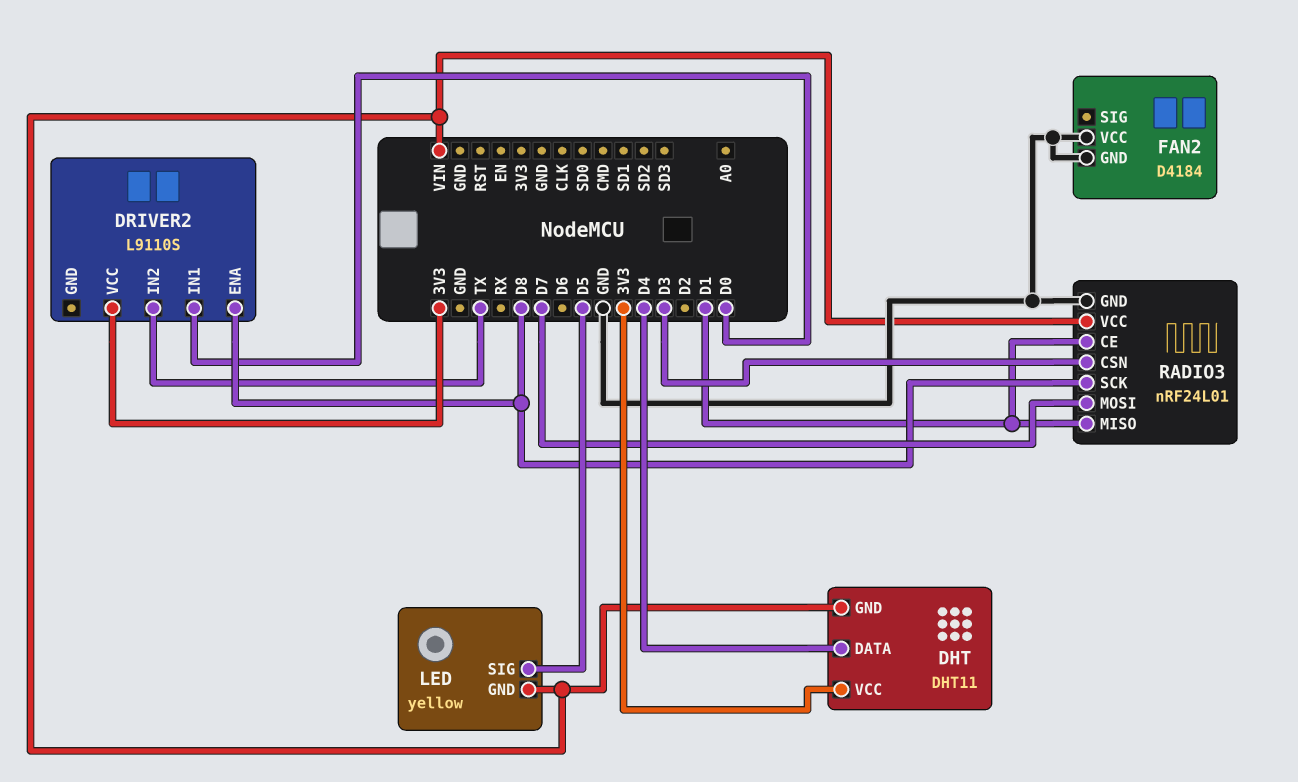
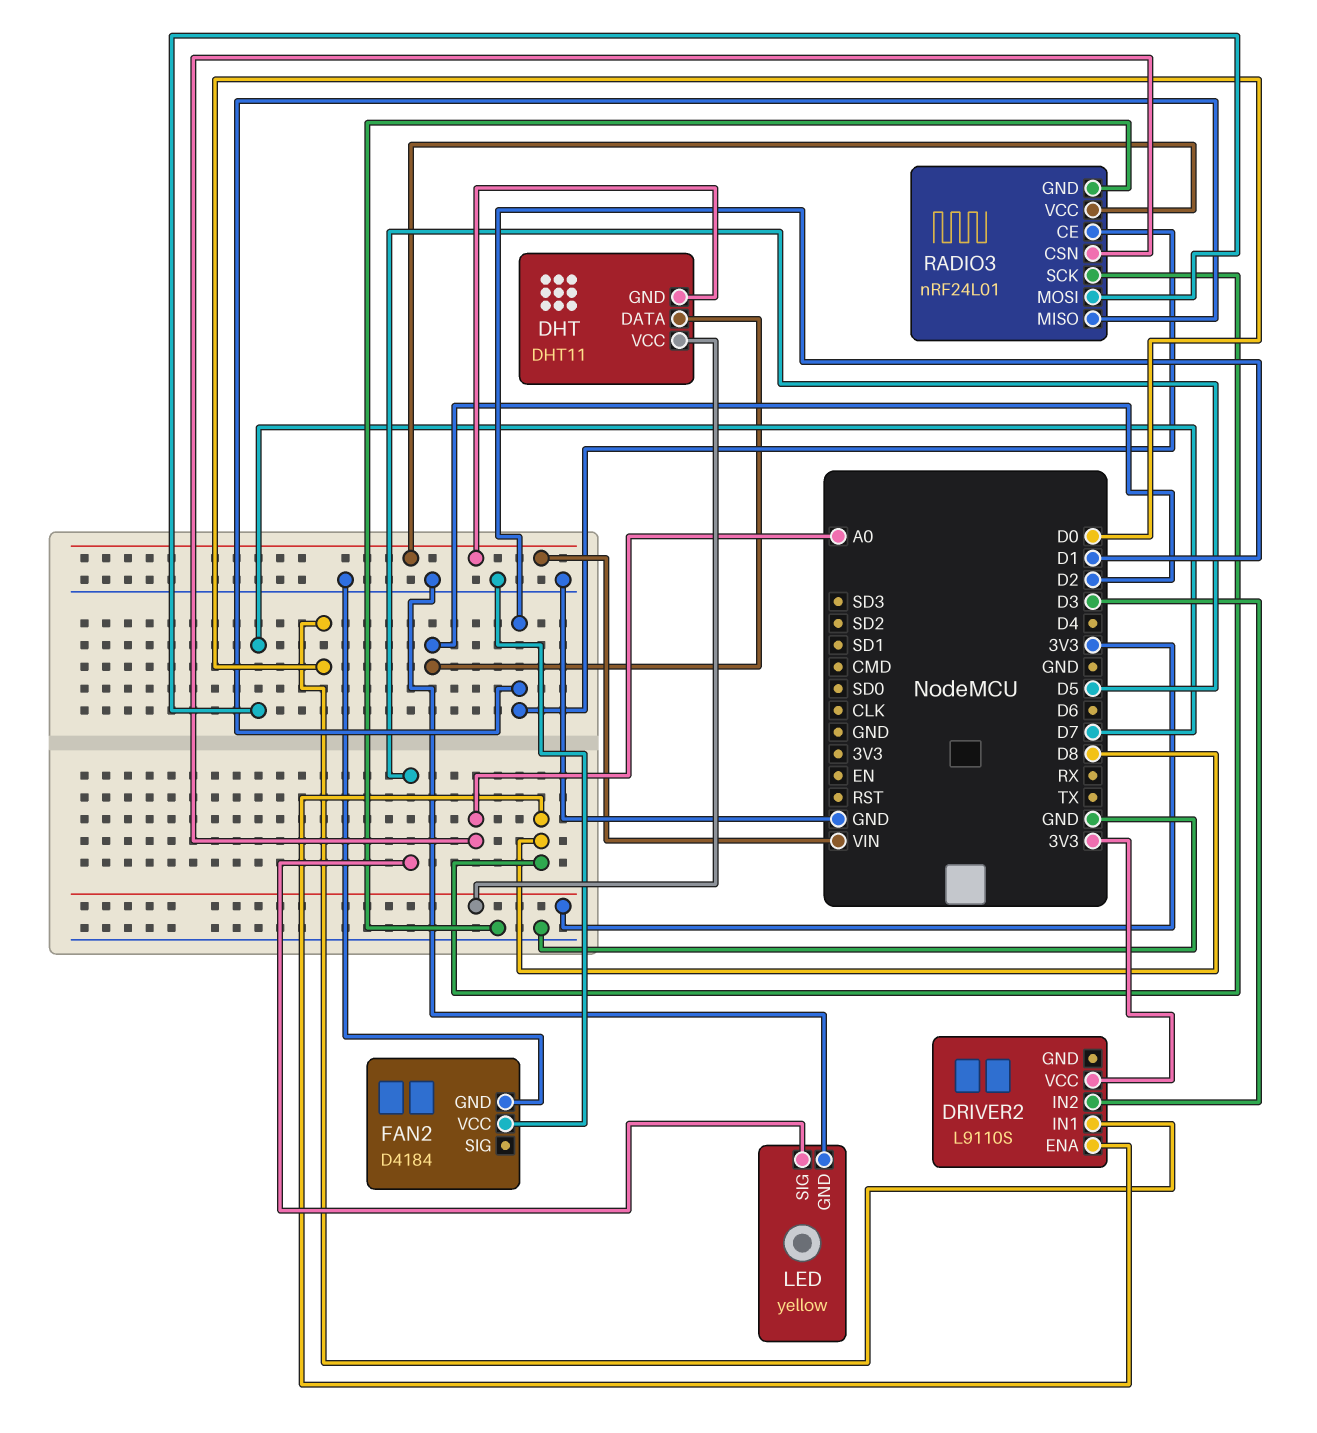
DHT pin DATA: D4 -> D2
DRIVER2 pin IN2: TX -> D3
LED pin GND: VIN -> GND
RADIO3 pin CSN: D3 -> A0

